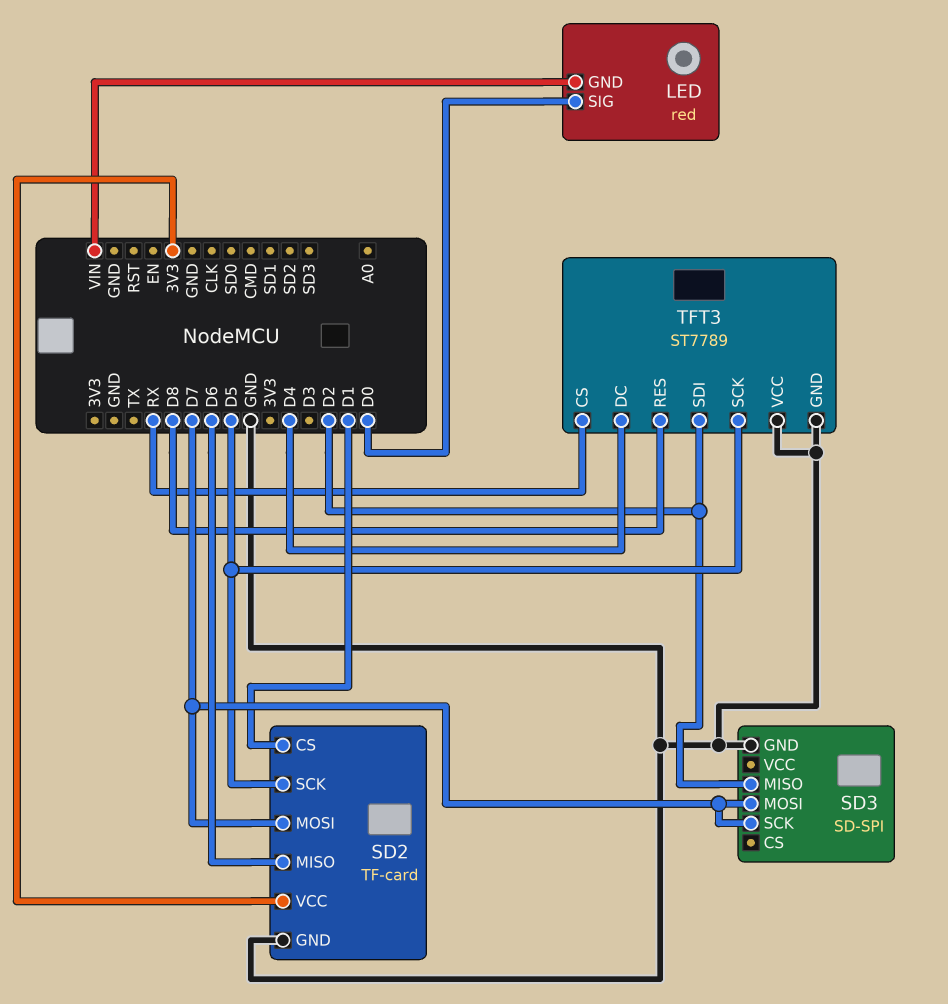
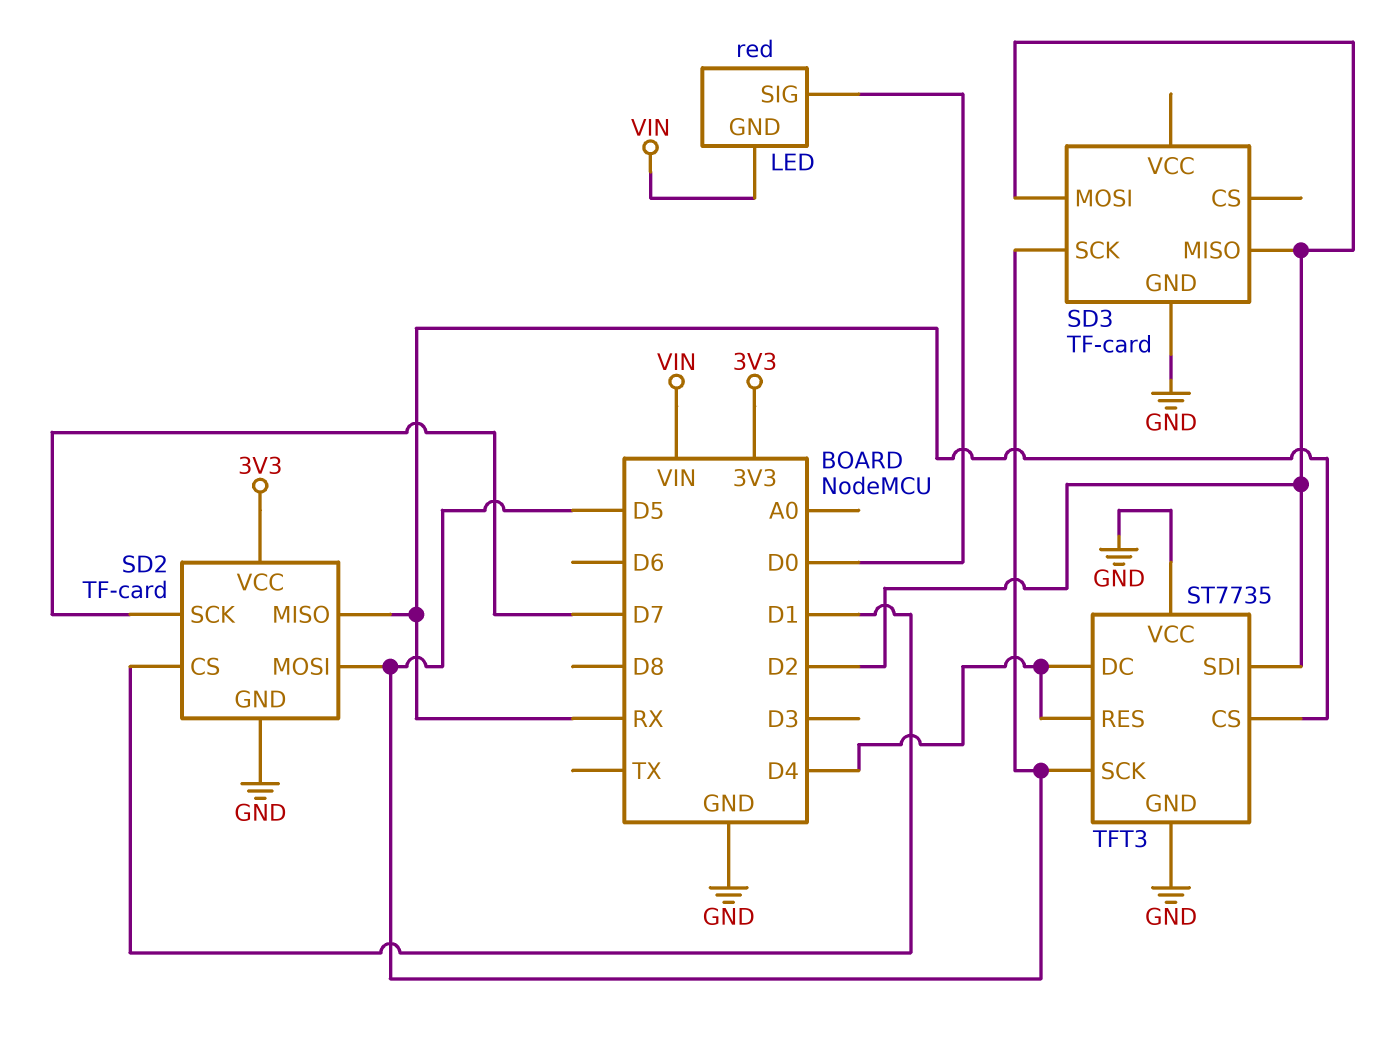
SD2 pin MISO: D6 -> RX
SD2 pin MOSI: D7 -> D5
SD2 pin SCK: D5 -> D7
SD3: SD-SPI -> TF-card
SD3 pin MOSI: D7 -> D2
SD3 pin SCK: D7 -> D5
TFT3: ST7789 -> ST7735
TFT3 pin RES: D8 -> D4

